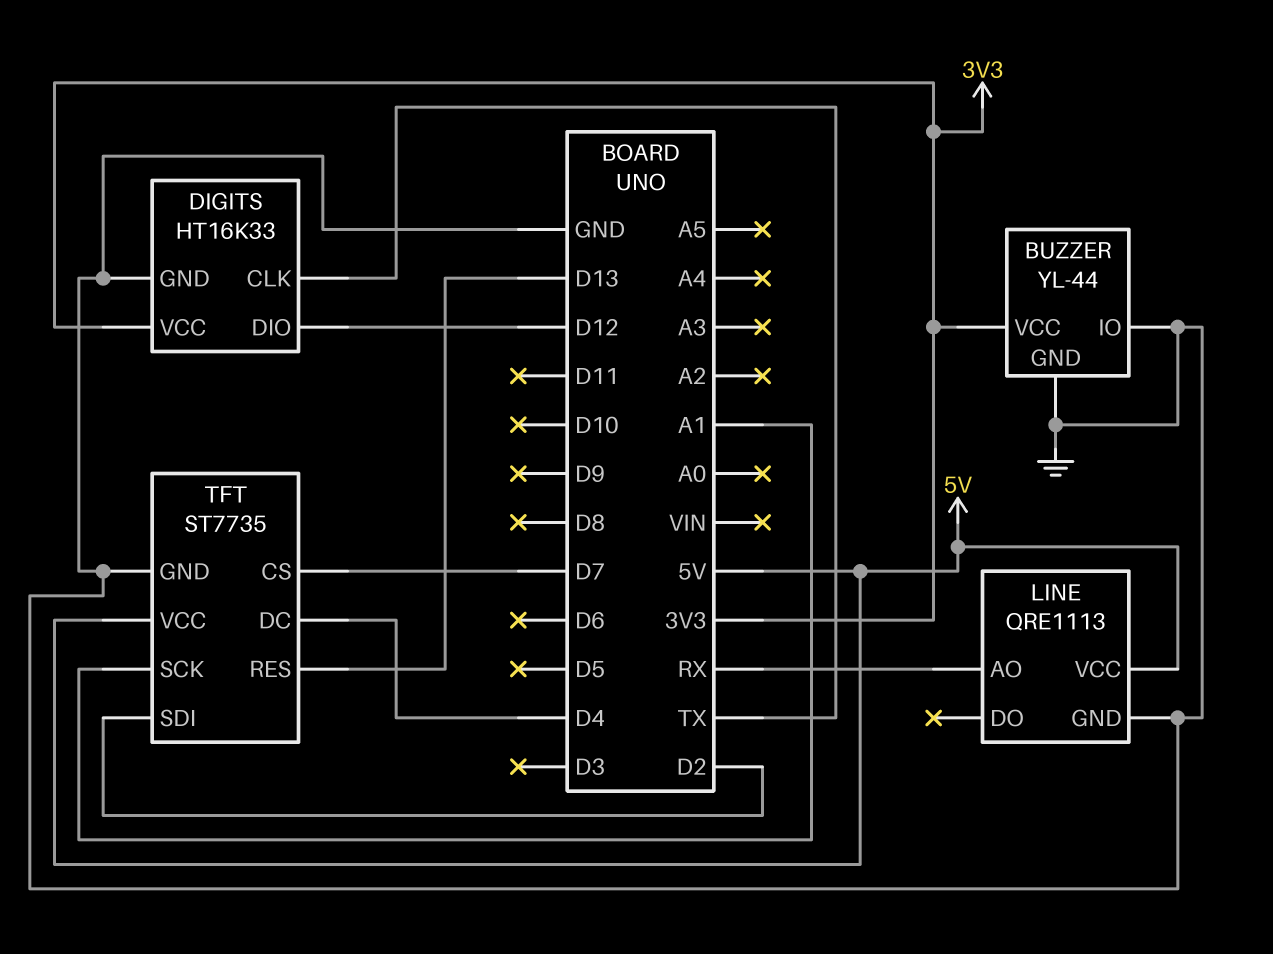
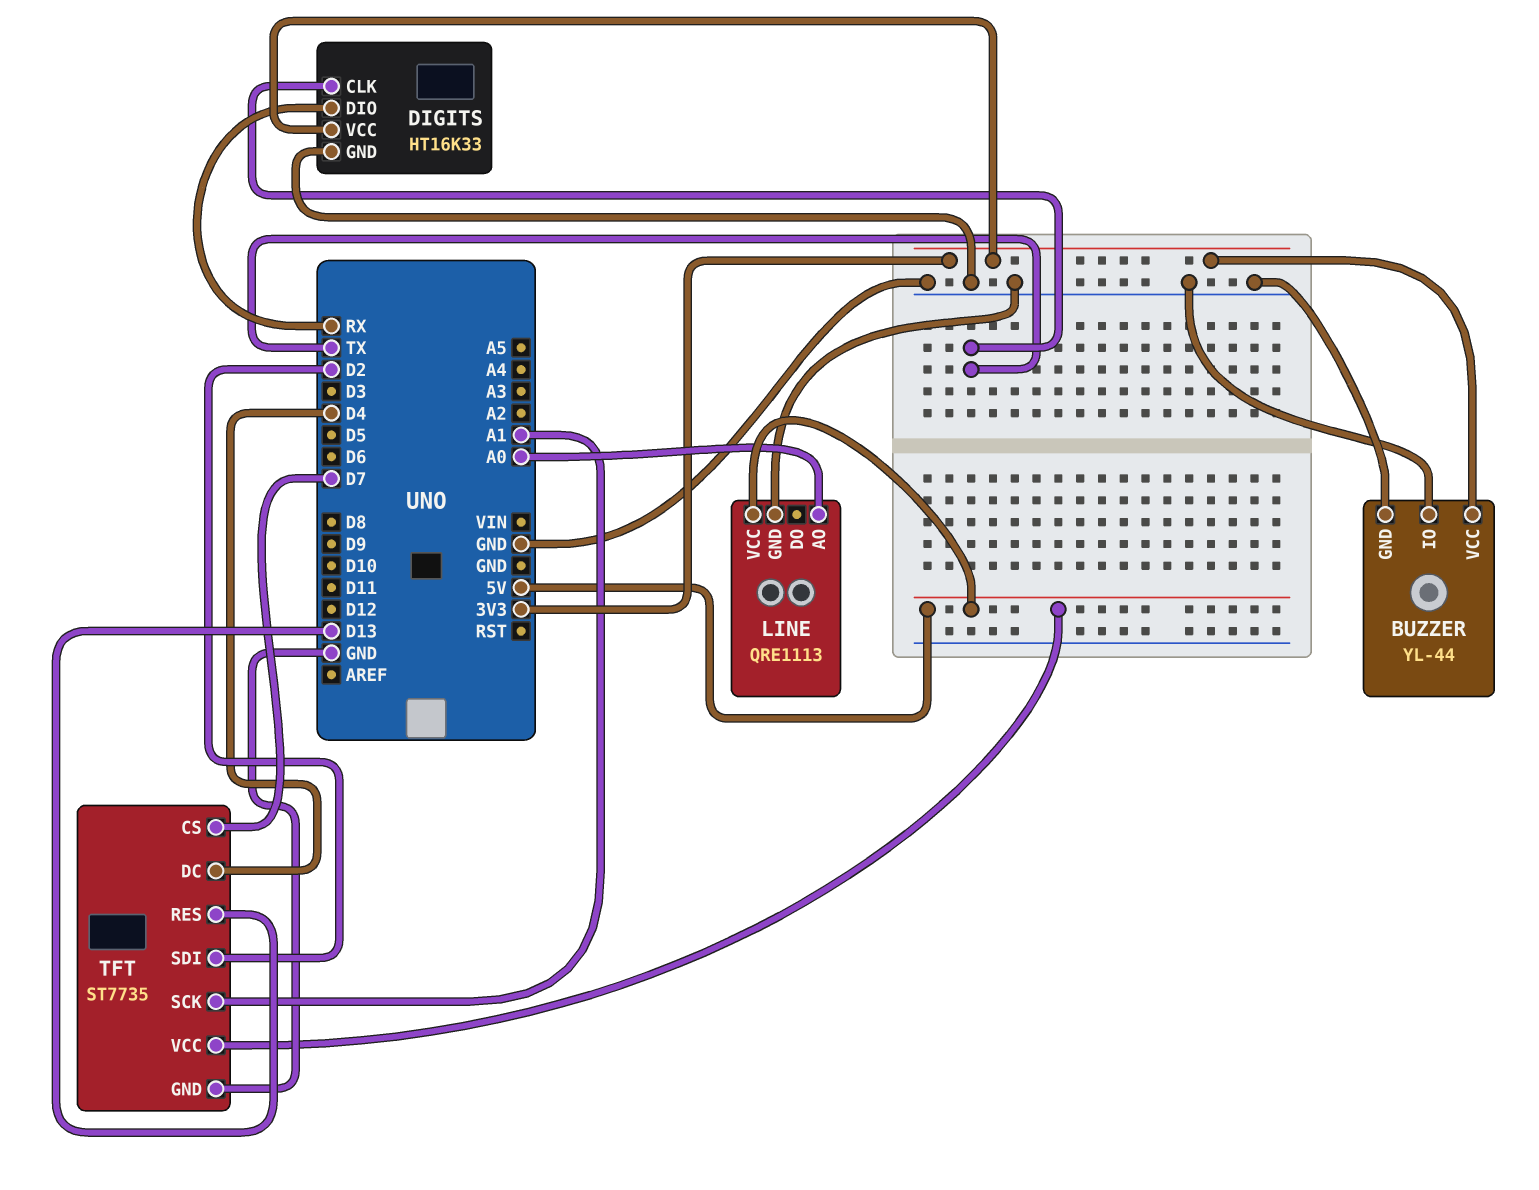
DIGITS pin DIO: D12 -> RX
LINE pin AO: RX -> A0

